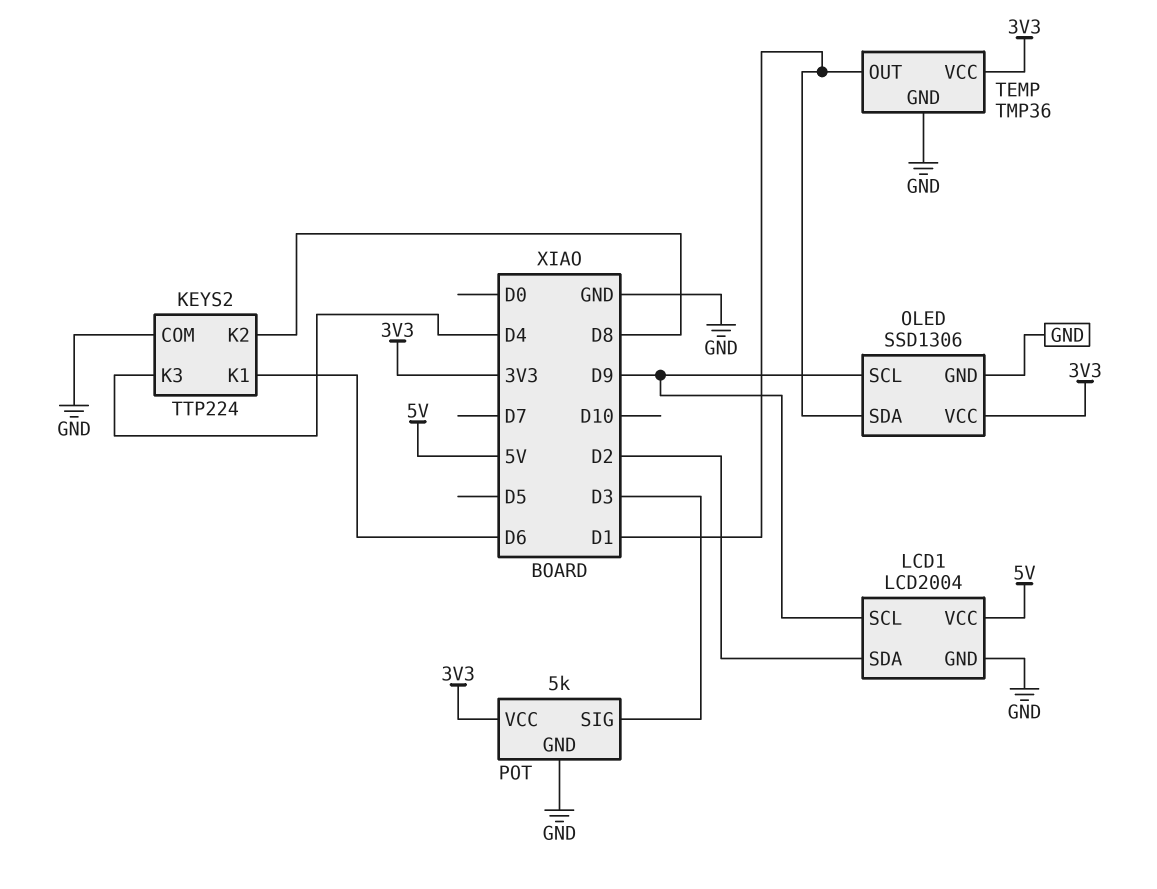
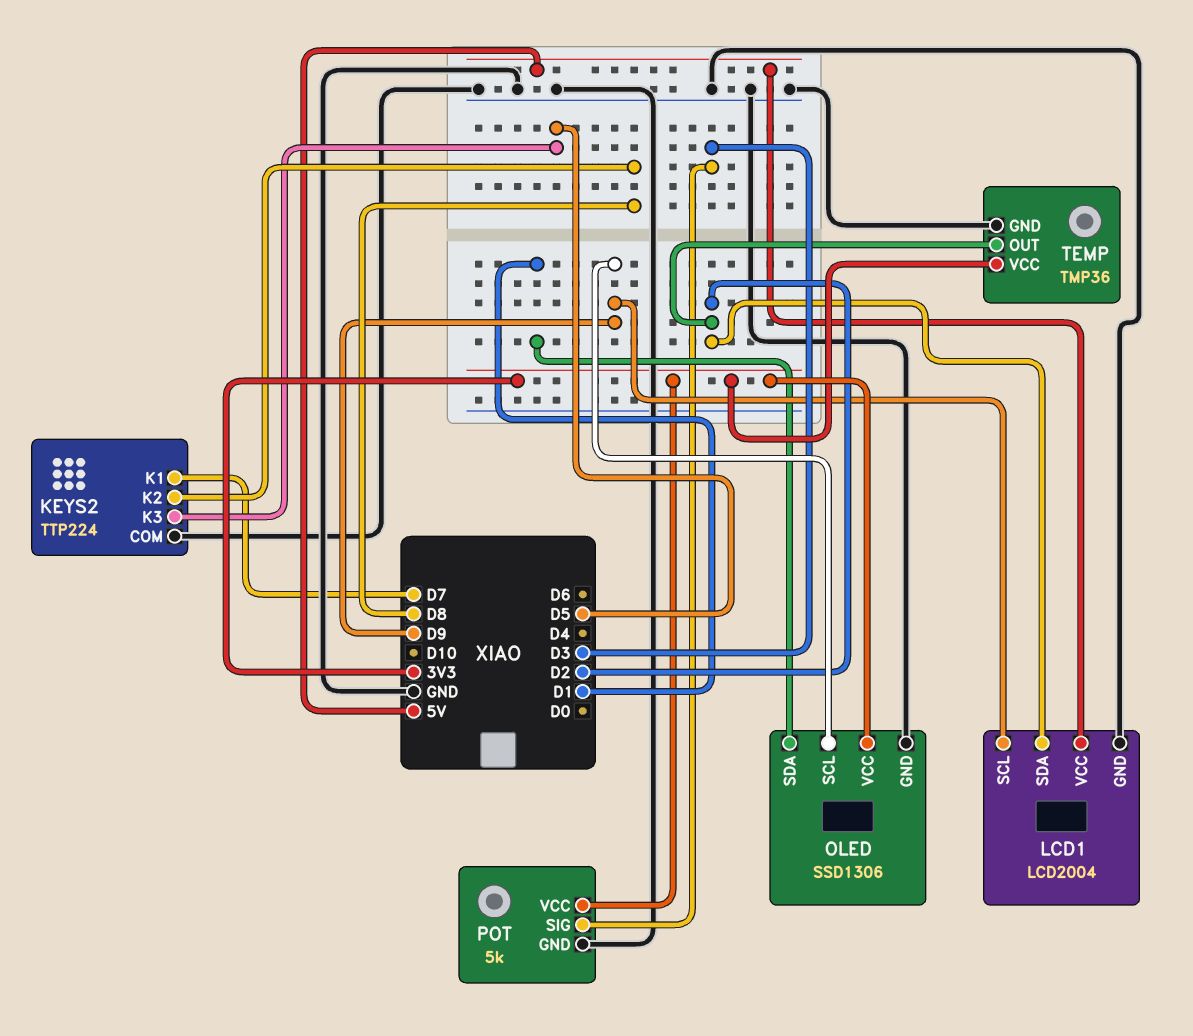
KEYS2 pin K1: D6 -> D7
KEYS2 pin K3: D4 -> D5
TEMP pin OUT: D1 -> D2

